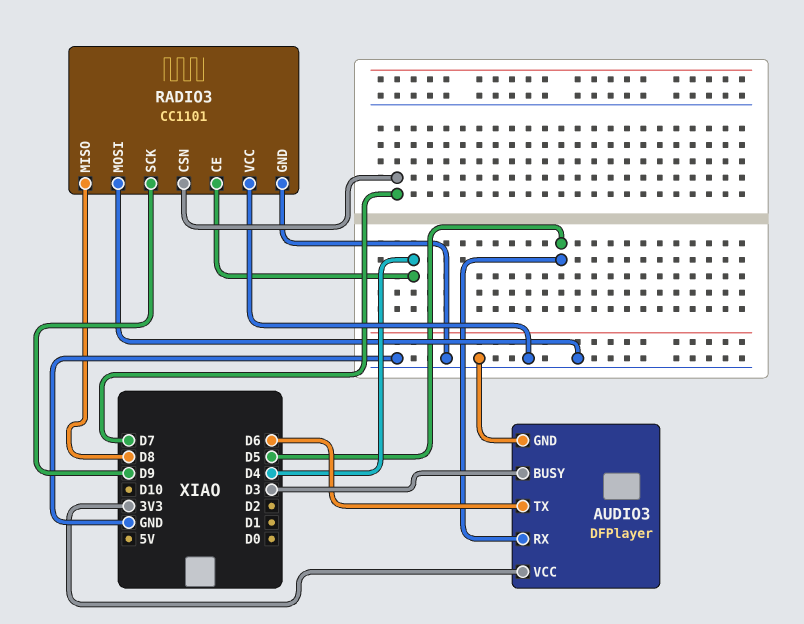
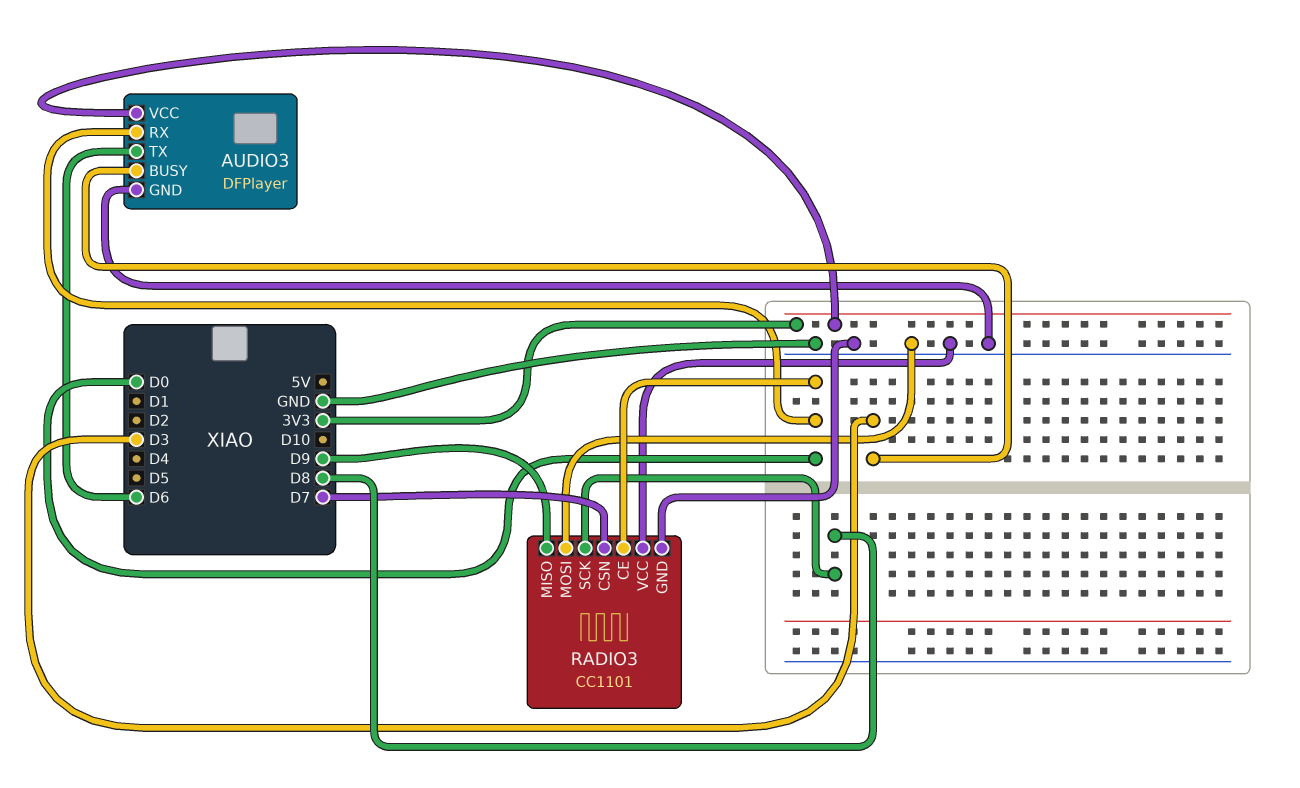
AUDIO3 pin RX: D5 -> D0
RADIO3 pin CE: D4 -> D0
RADIO3 pin MISO: D8 -> D9
RADIO3 pin SCK: D9 -> D8

